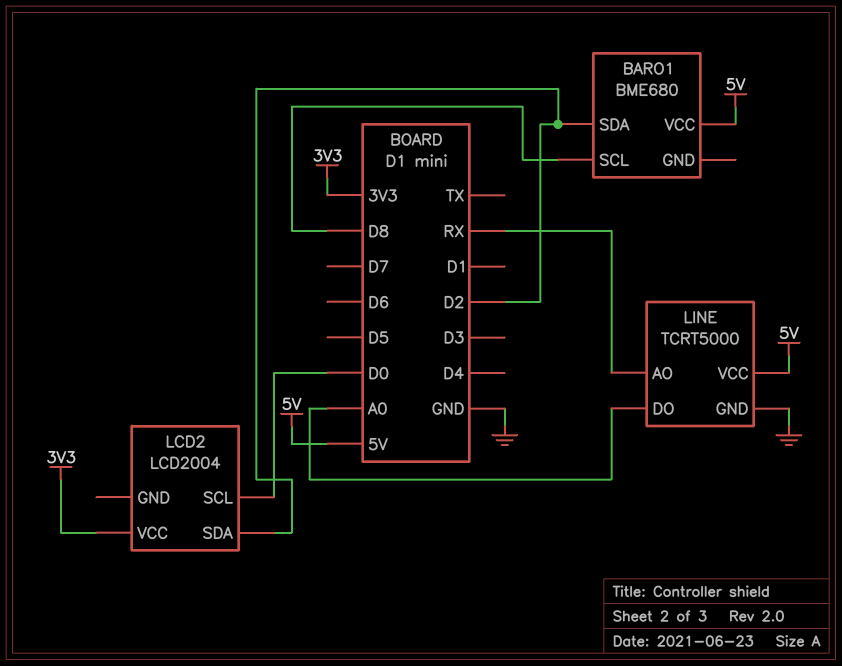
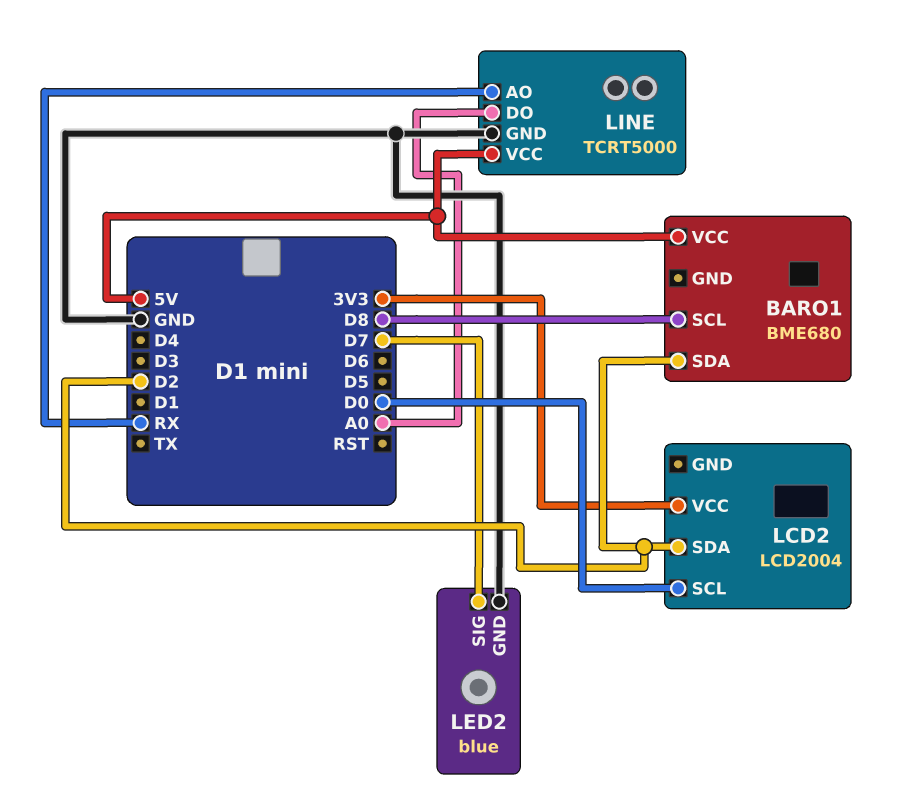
LED2: none -> blue
LED2 pin GND: none -> GND
LED2 pin SIG: none -> D7

